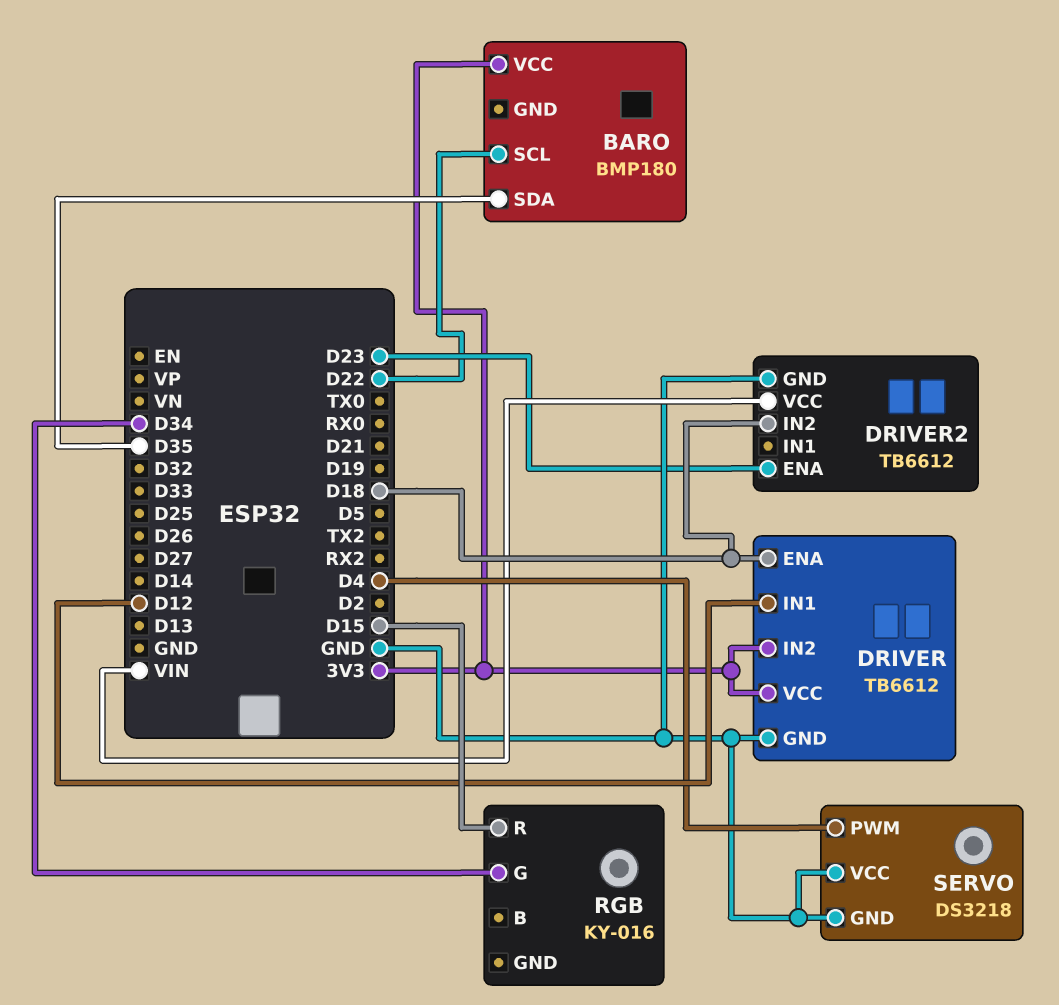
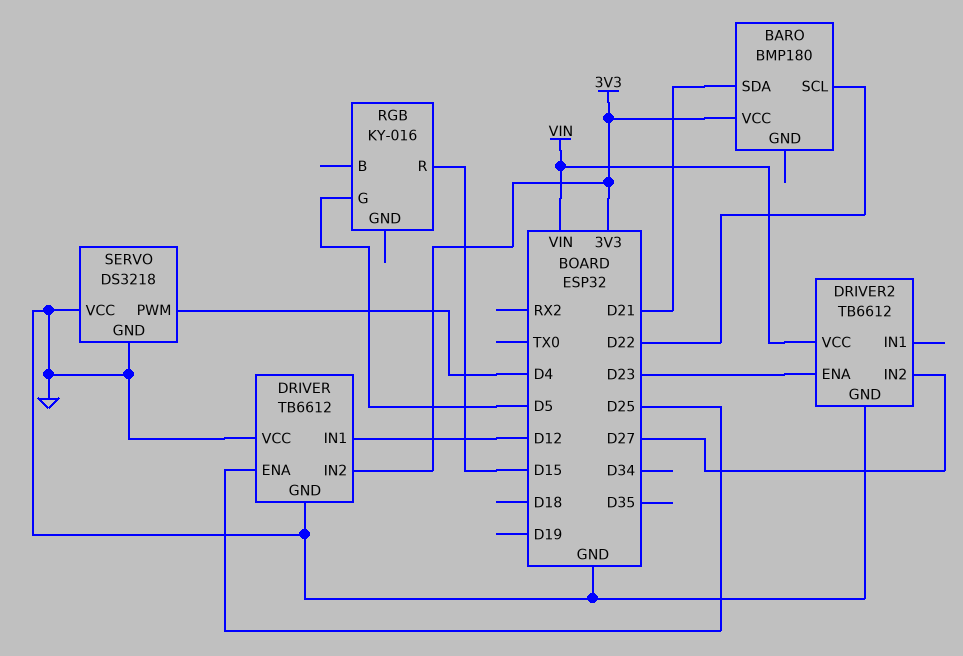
BARO pin SDA: D35 -> D21
DRIVER pin ENA: D18 -> D25
DRIVER pin VCC: 3V3 -> GND
DRIVER2 pin IN2: D18 -> D27
RGB pin G: D34 -> D5

